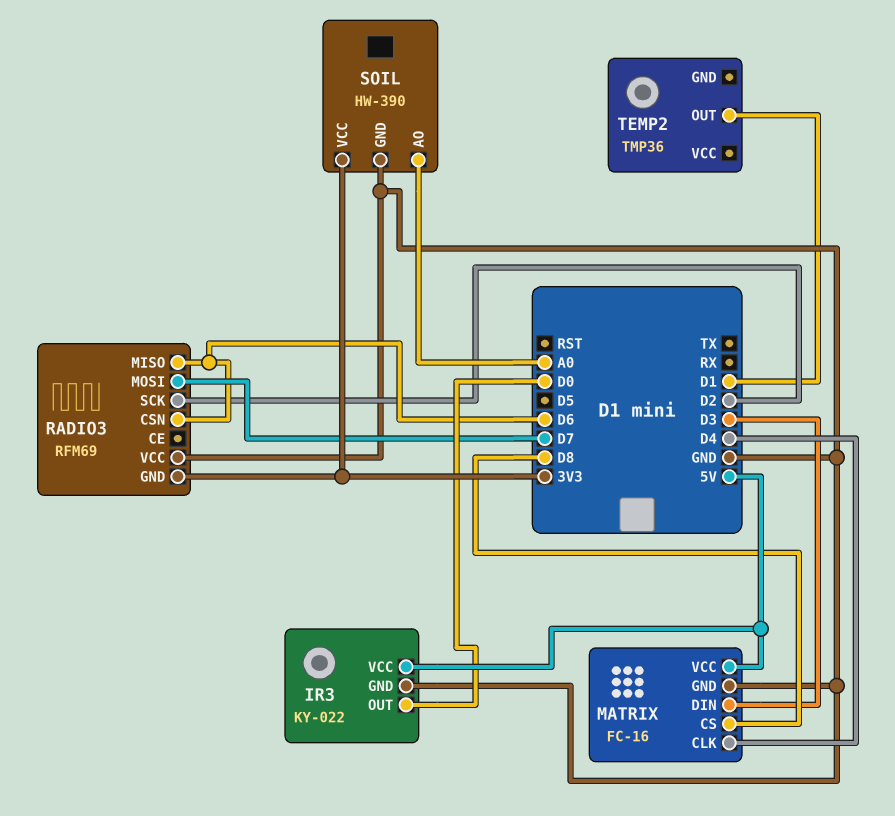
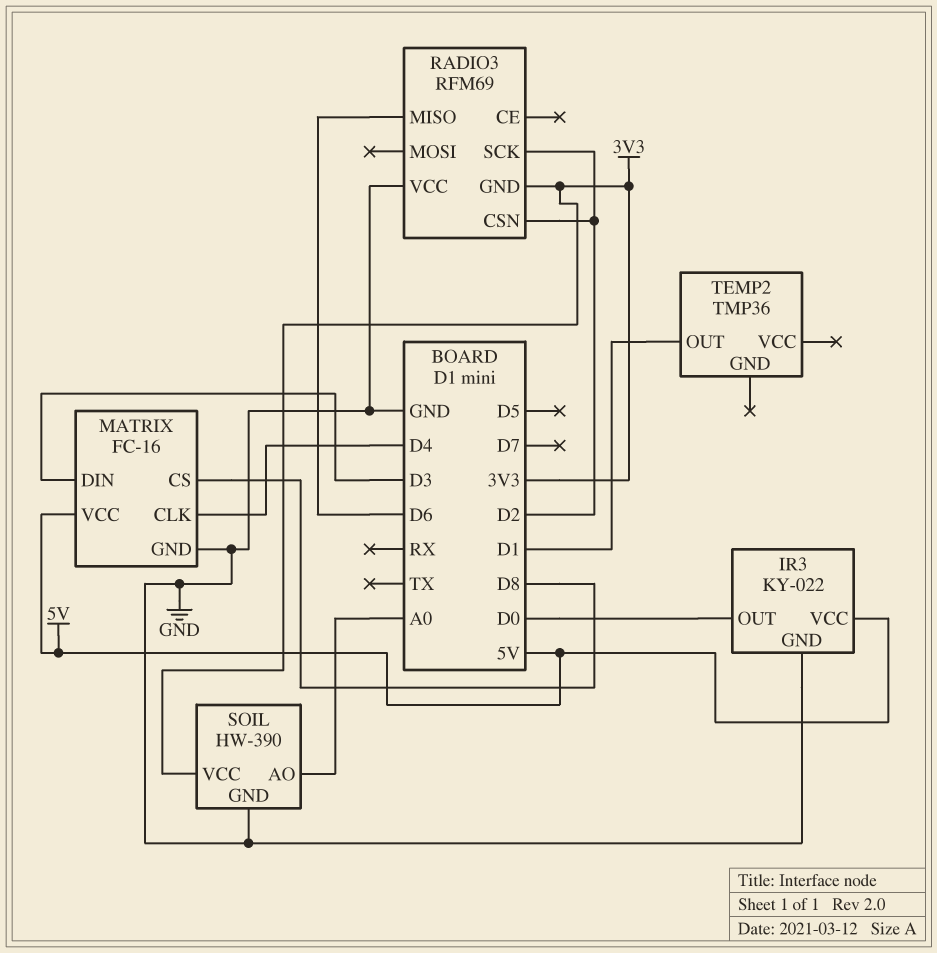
RADIO3 pin CSN: D6 -> D2
RADIO3 pin MOSI: D7 -> none

